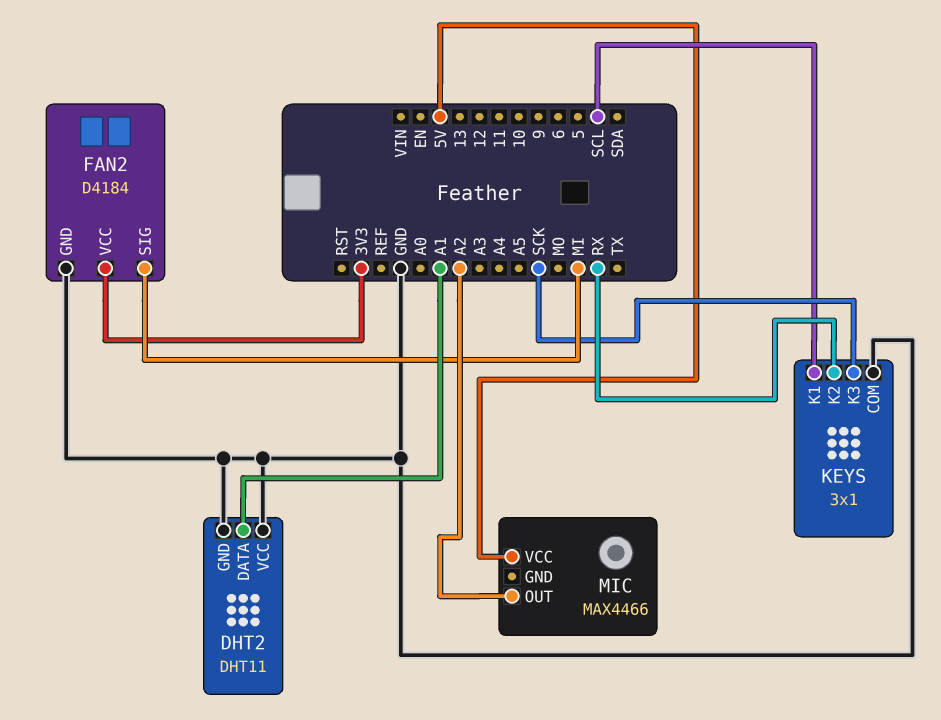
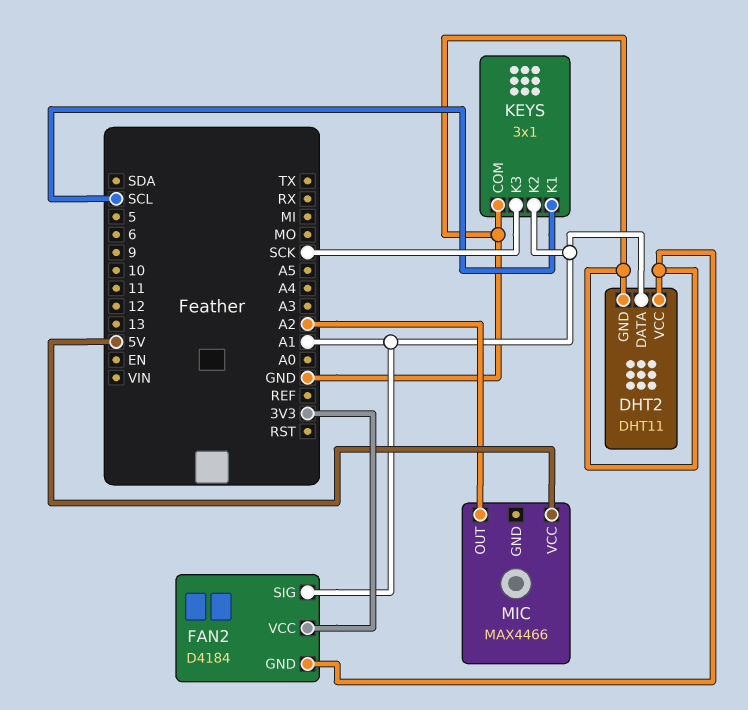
FAN2 pin SIG: MI -> A1
KEYS pin K2: RX -> A1

